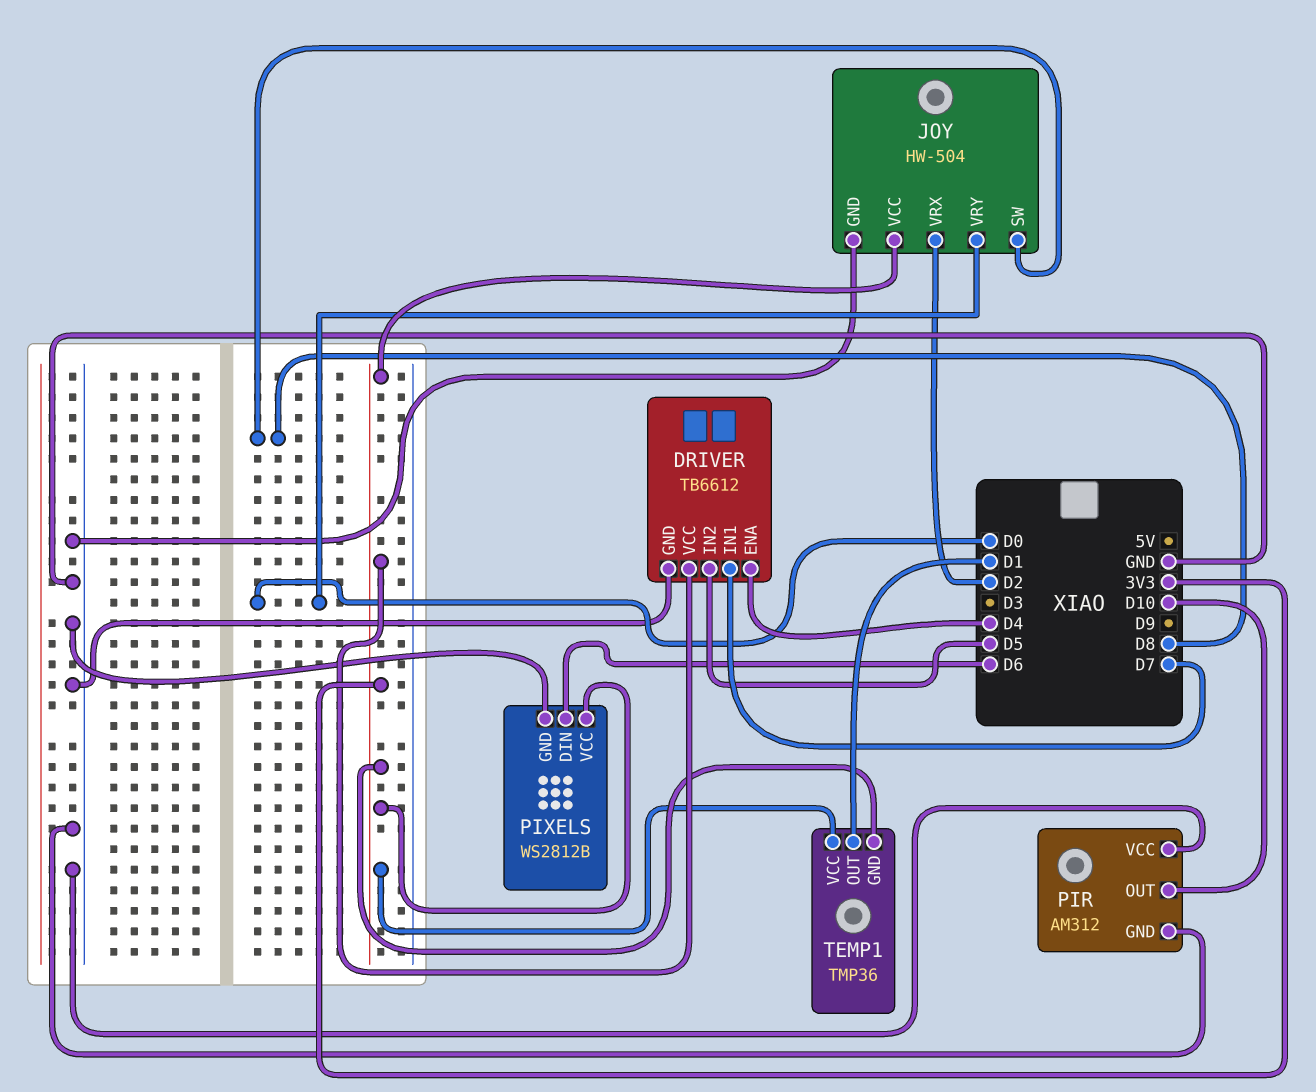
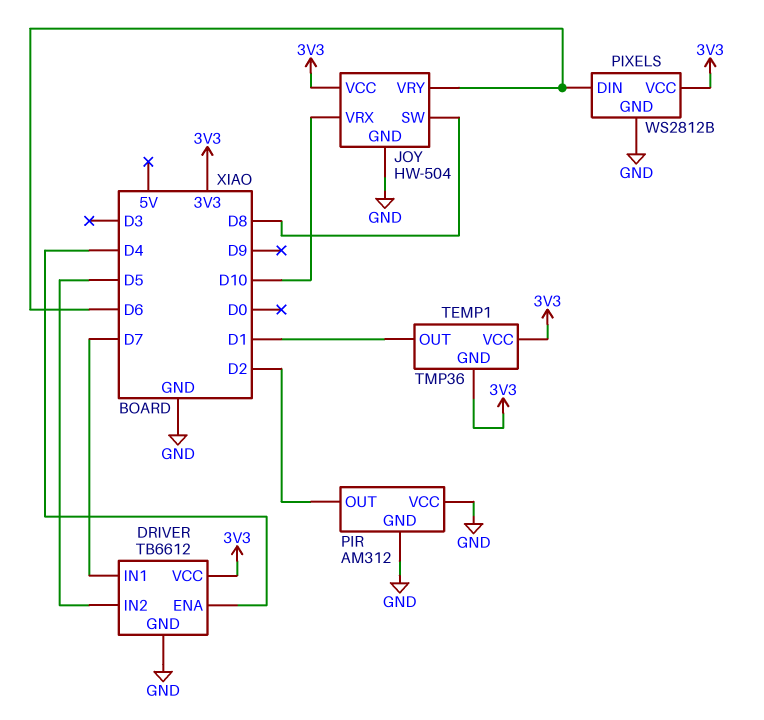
JOY pin VRX: D2 -> D10
JOY pin VRY: D0 -> D6
PIR pin OUT: D10 -> D2

